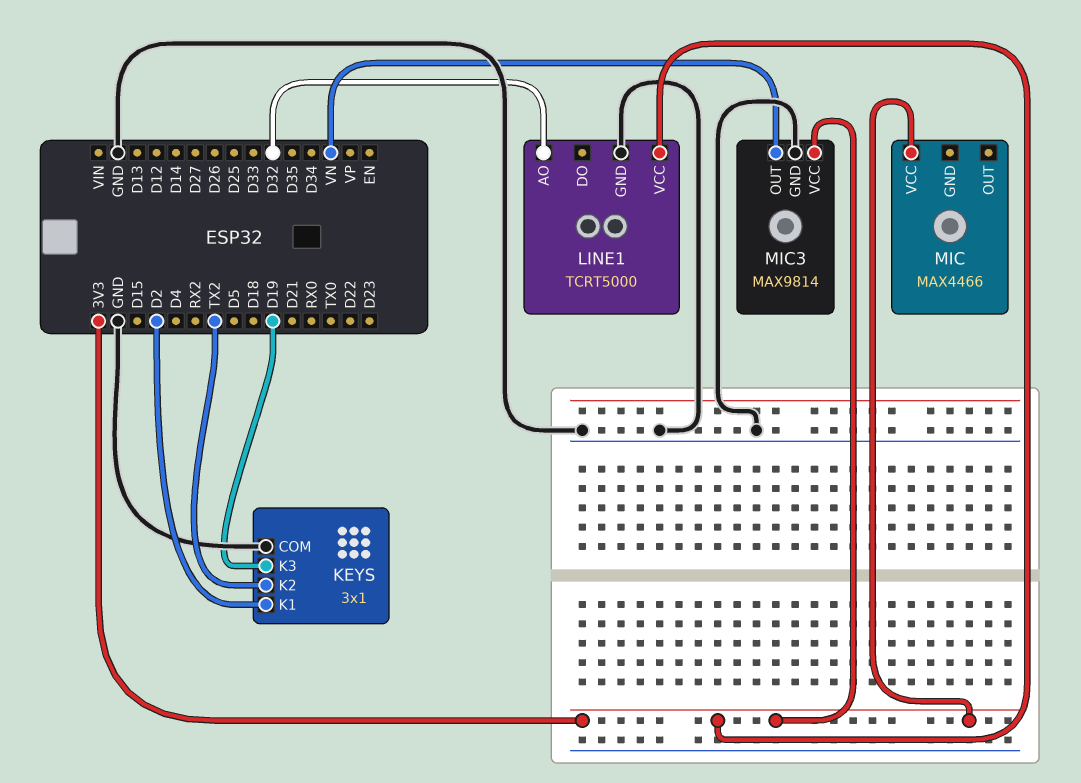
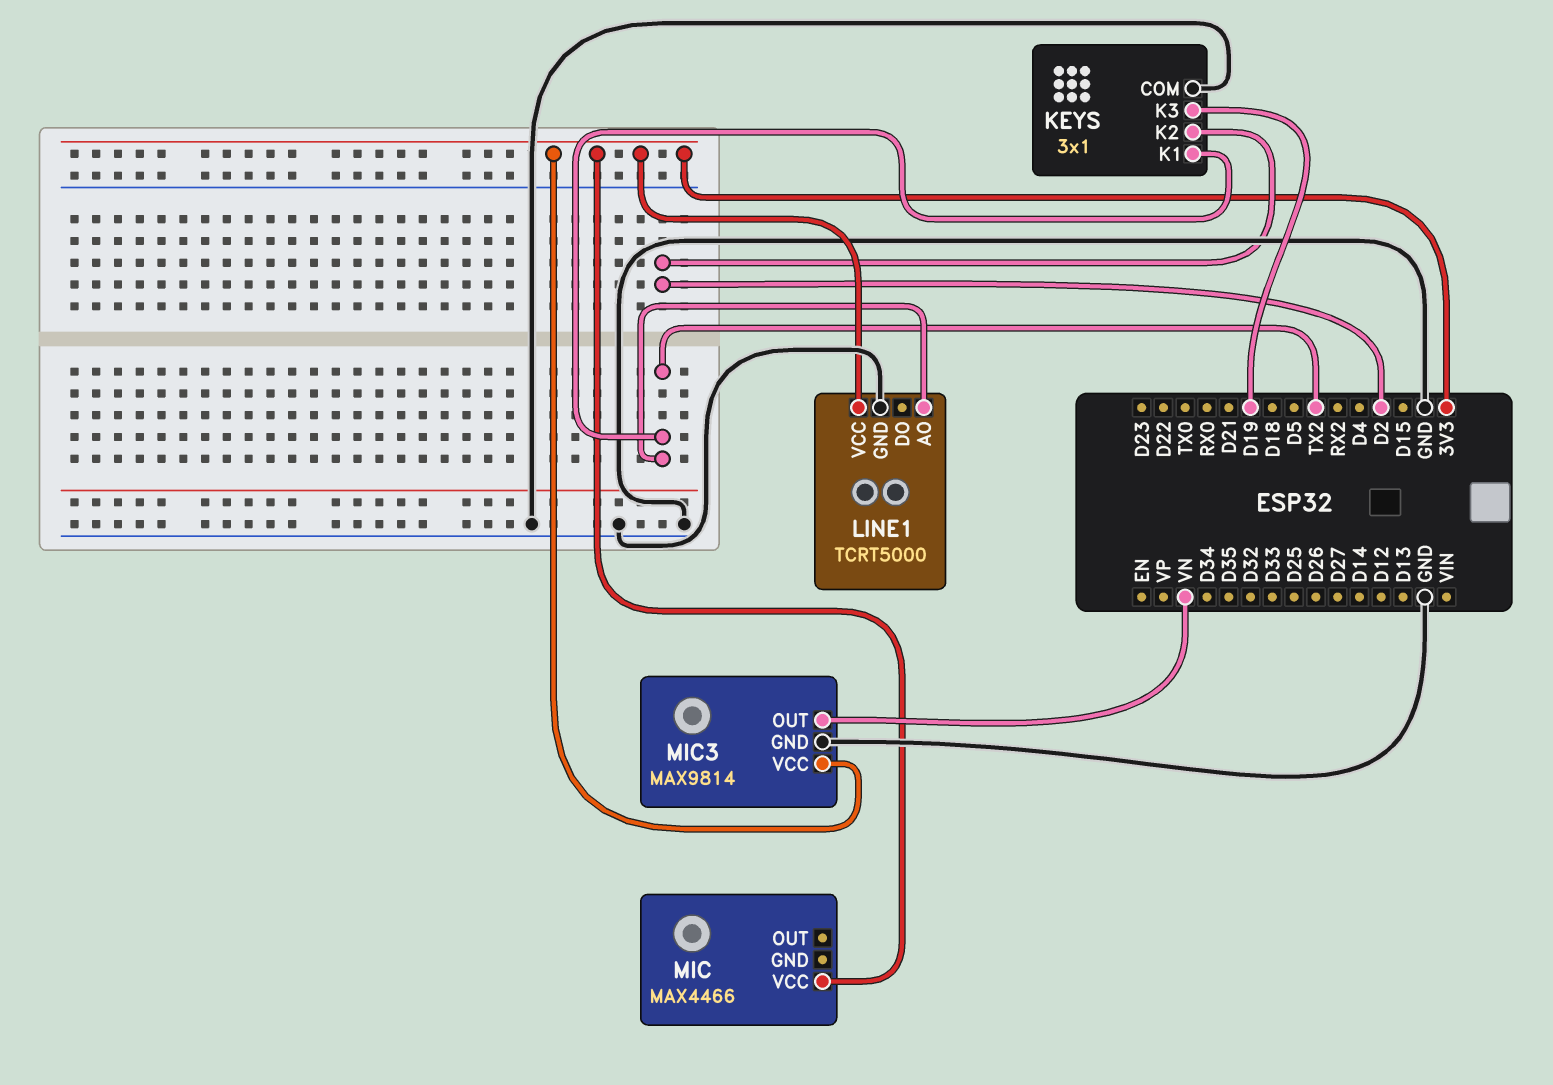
KEYS pin K1: D2 -> TX2
KEYS pin K2: TX2 -> D2
LINE1 pin AO: D32 -> TX2

